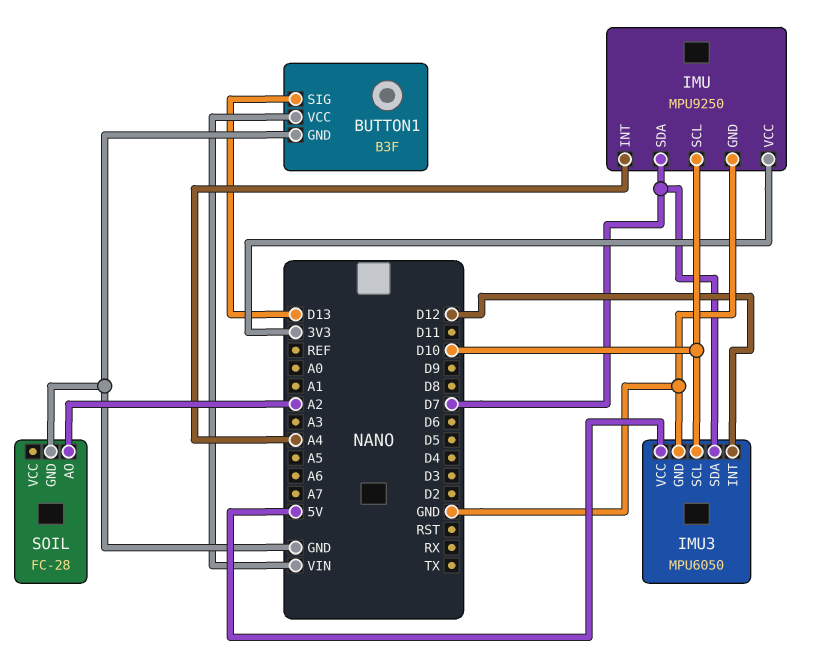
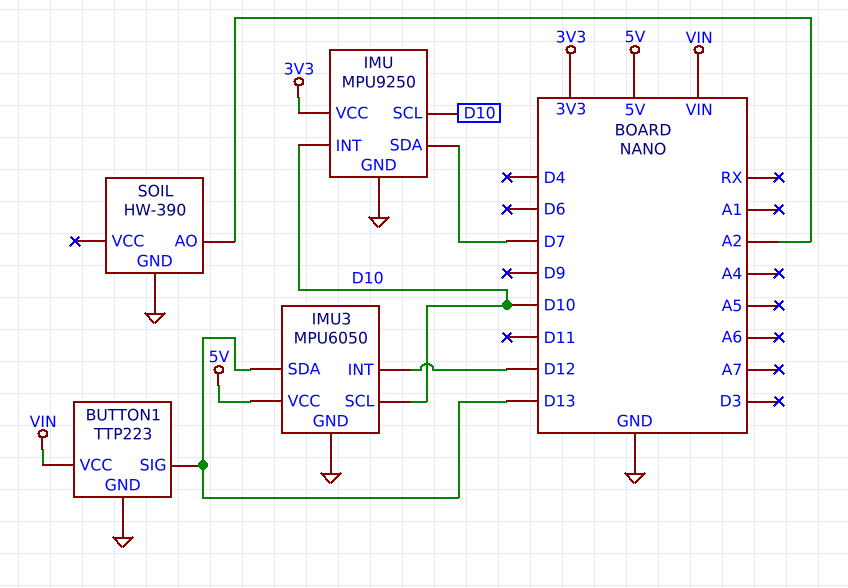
BUTTON1: B3F -> TTP223
IMU pin INT: A4 -> D10
IMU3 pin SDA: D7 -> D13
SOIL: FC-28 -> HW-390

